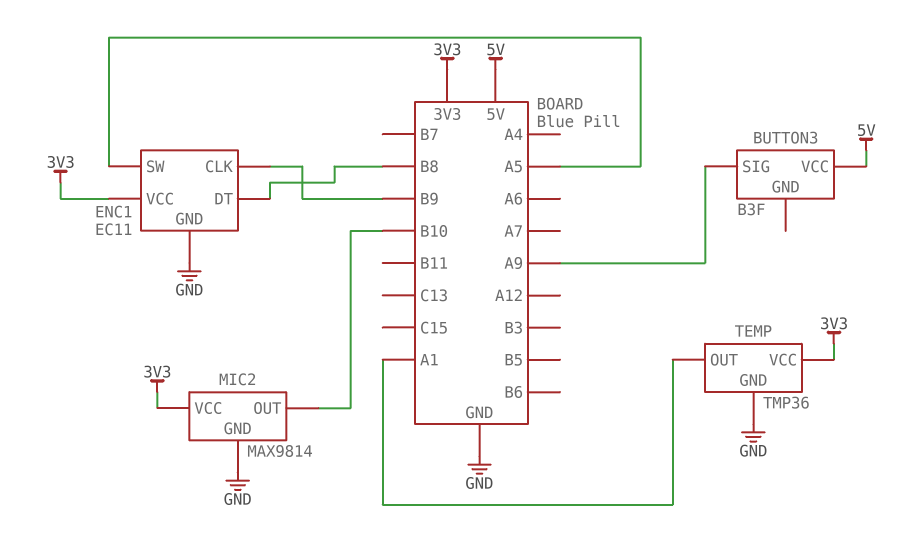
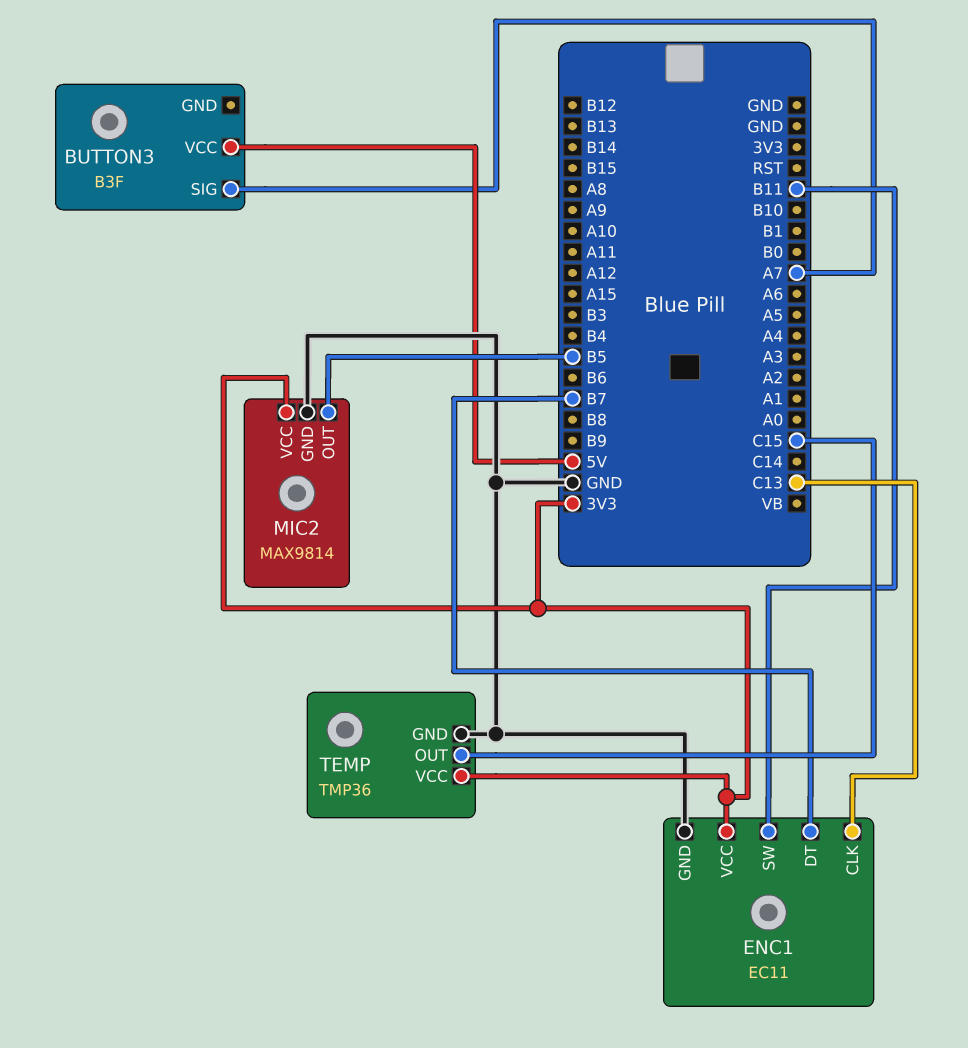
BUTTON3 pin SIG: A9 -> A7
ENC1 pin CLK: B9 -> C13
ENC1 pin DT: B8 -> B7
ENC1 pin SW: A5 -> B11
MIC2 pin OUT: B10 -> B5
TEMP pin OUT: A1 -> C15

